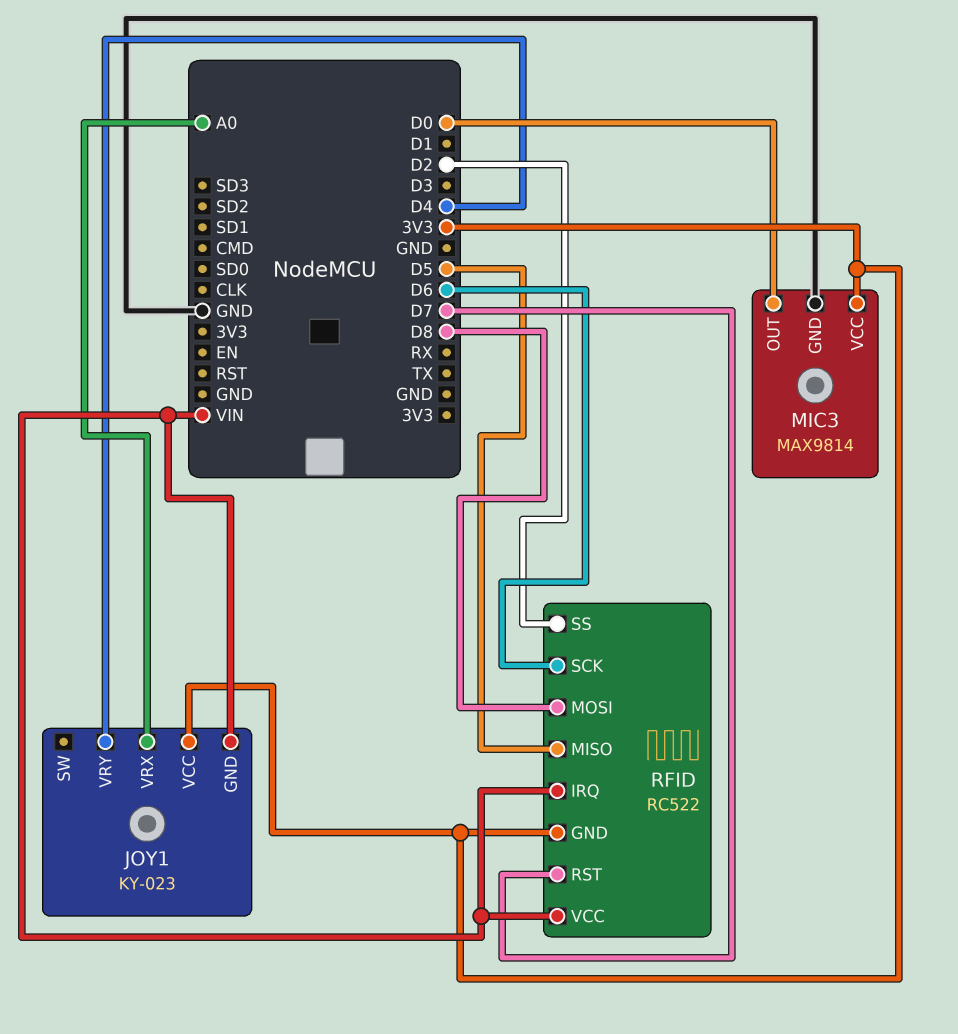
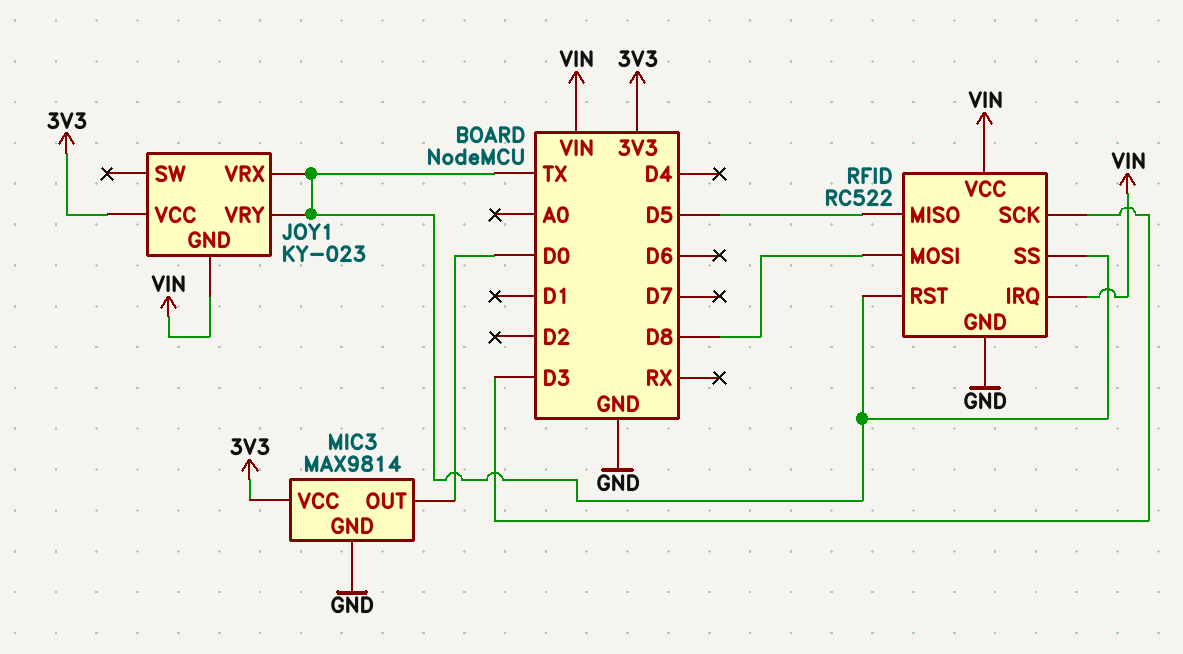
JOY1 pin VRX: A0 -> TX
JOY1 pin VRY: D4 -> TX
RFID pin GND: 3V3 -> GND
RFID pin RST: D7 -> TX
RFID pin SCK: D6 -> D3
RFID pin SS: D2 -> TX

